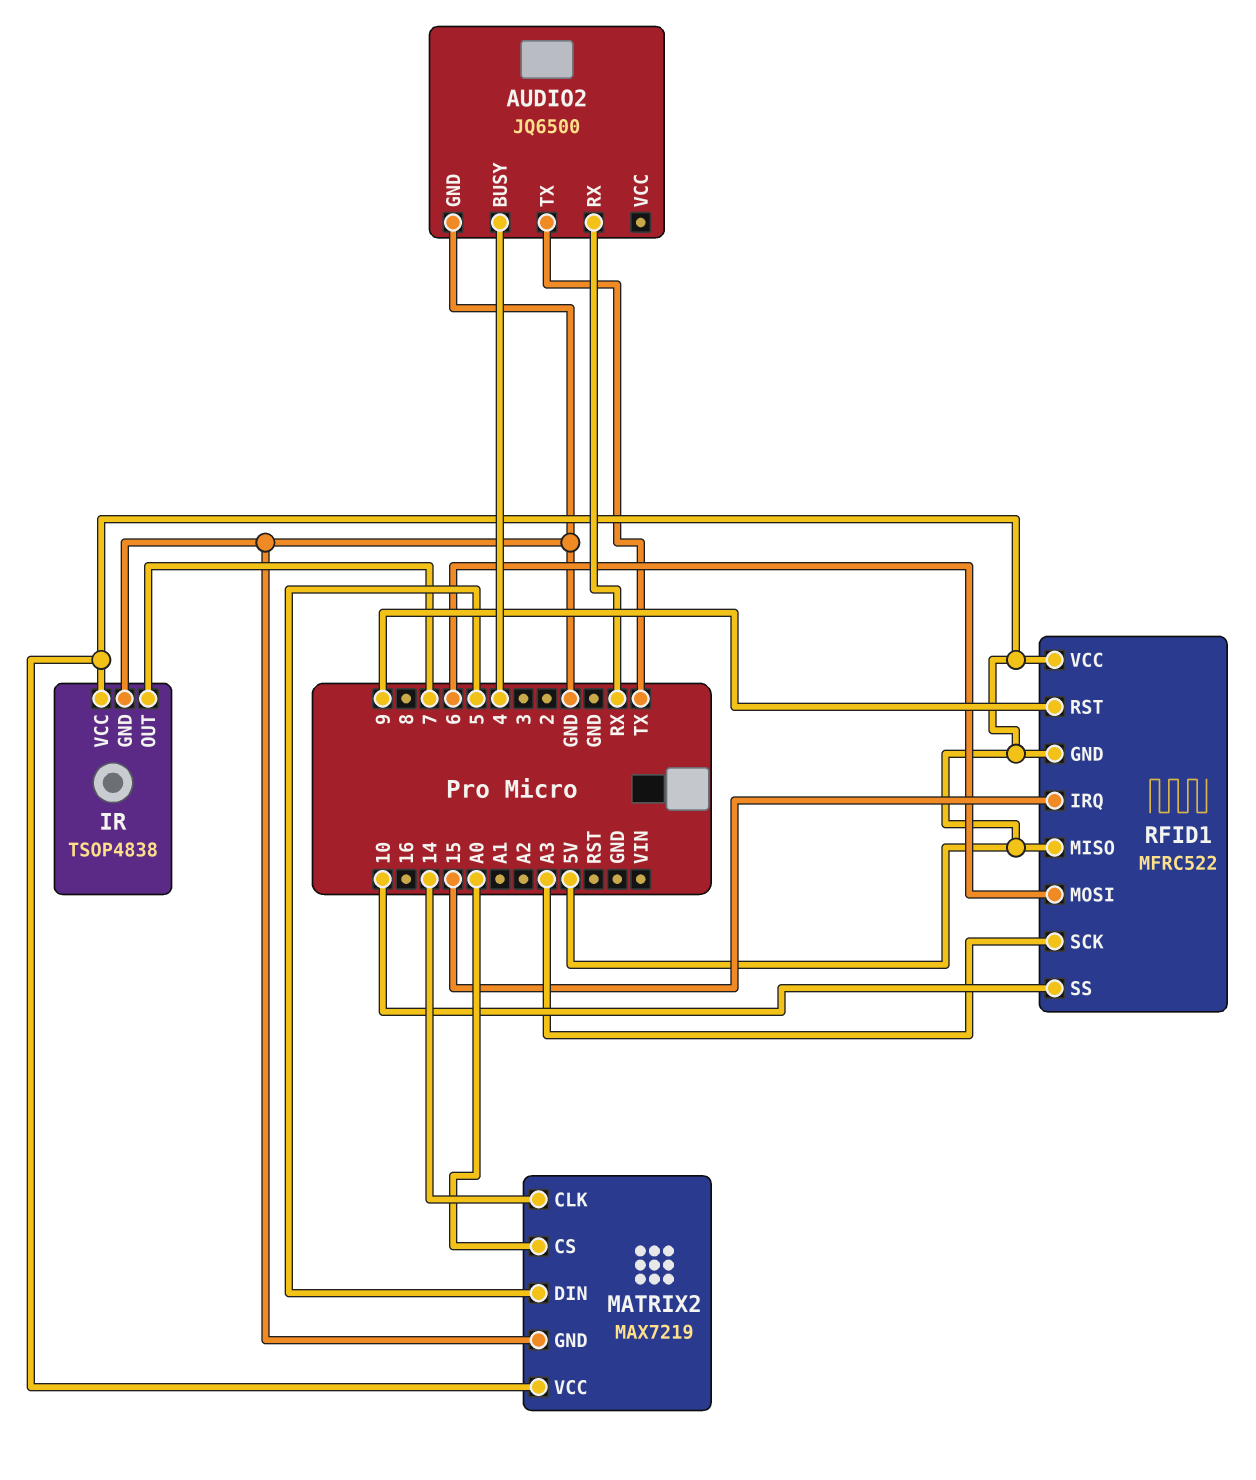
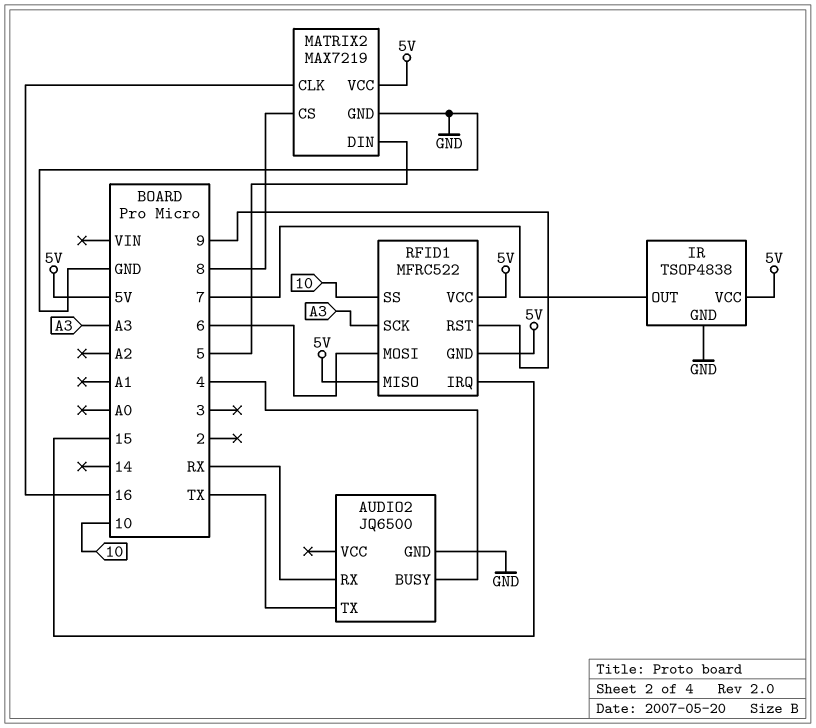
MATRIX2 pin CLK: 14 -> 16
MATRIX2 pin CS: A0 -> 8

